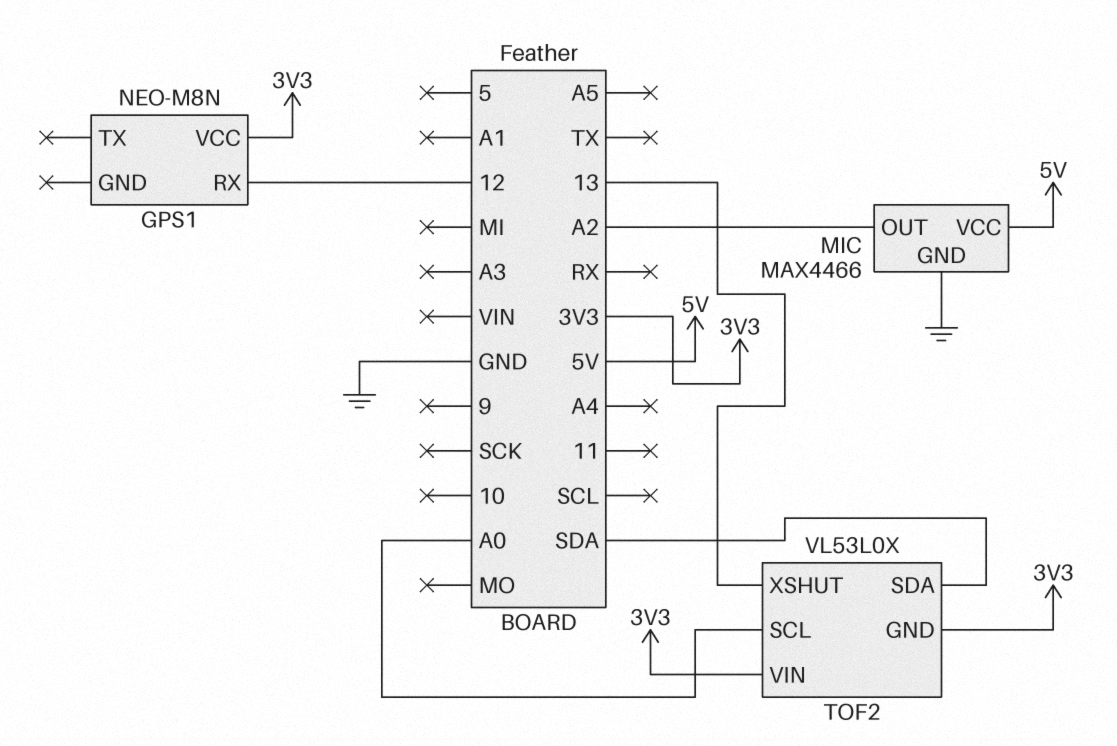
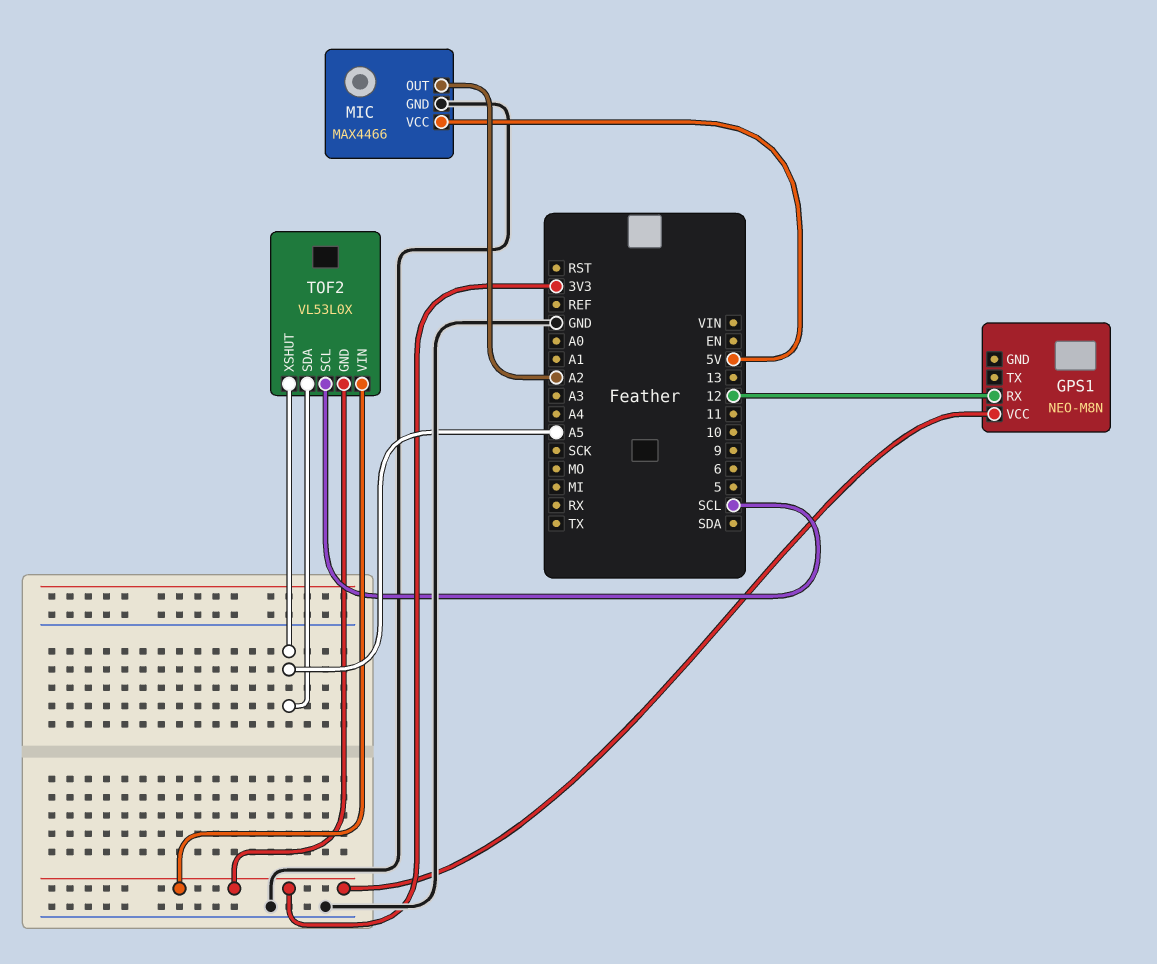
TOF2 pin SCL: A0 -> SCL
TOF2 pin SDA: SDA -> A5
TOF2 pin XSHUT: 13 -> A5

